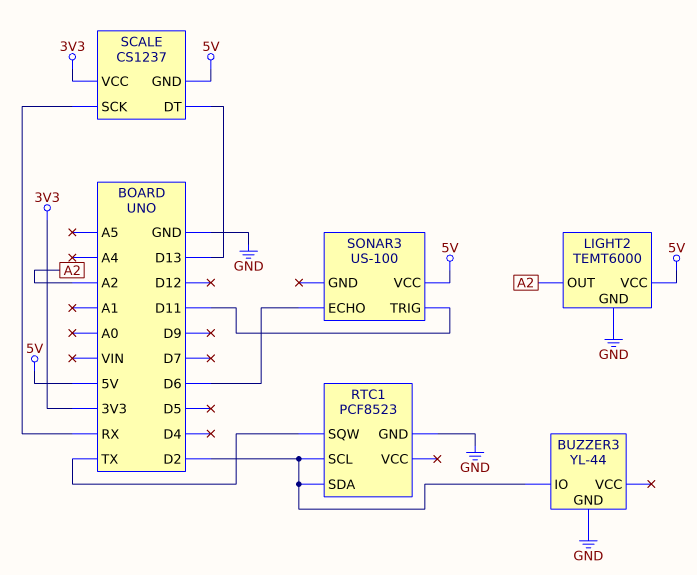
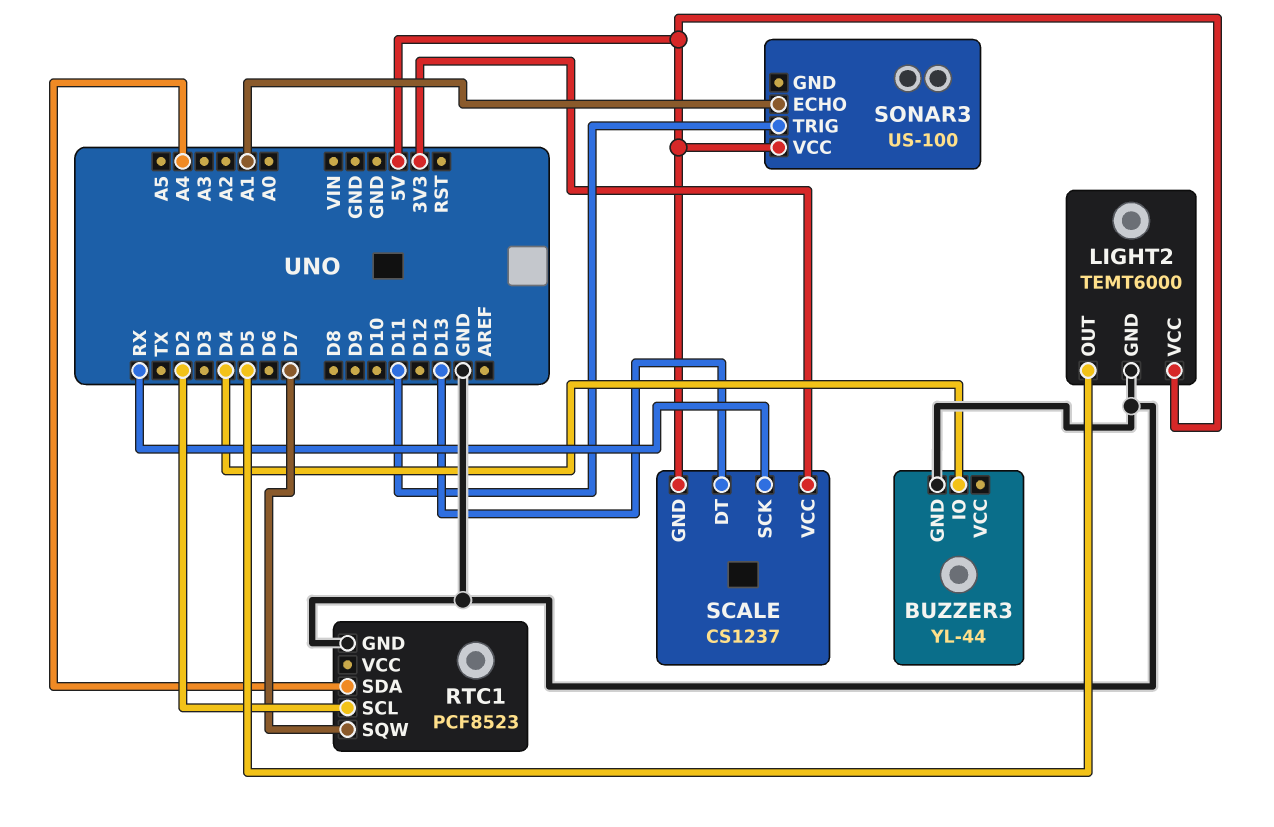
BUZZER3 pin IO: D2 -> D4
LIGHT2 pin OUT: A2 -> D5
RTC1 pin SDA: D2 -> A4
RTC1 pin SQW: TX -> D7
SONAR3 pin ECHO: D6 -> A1

